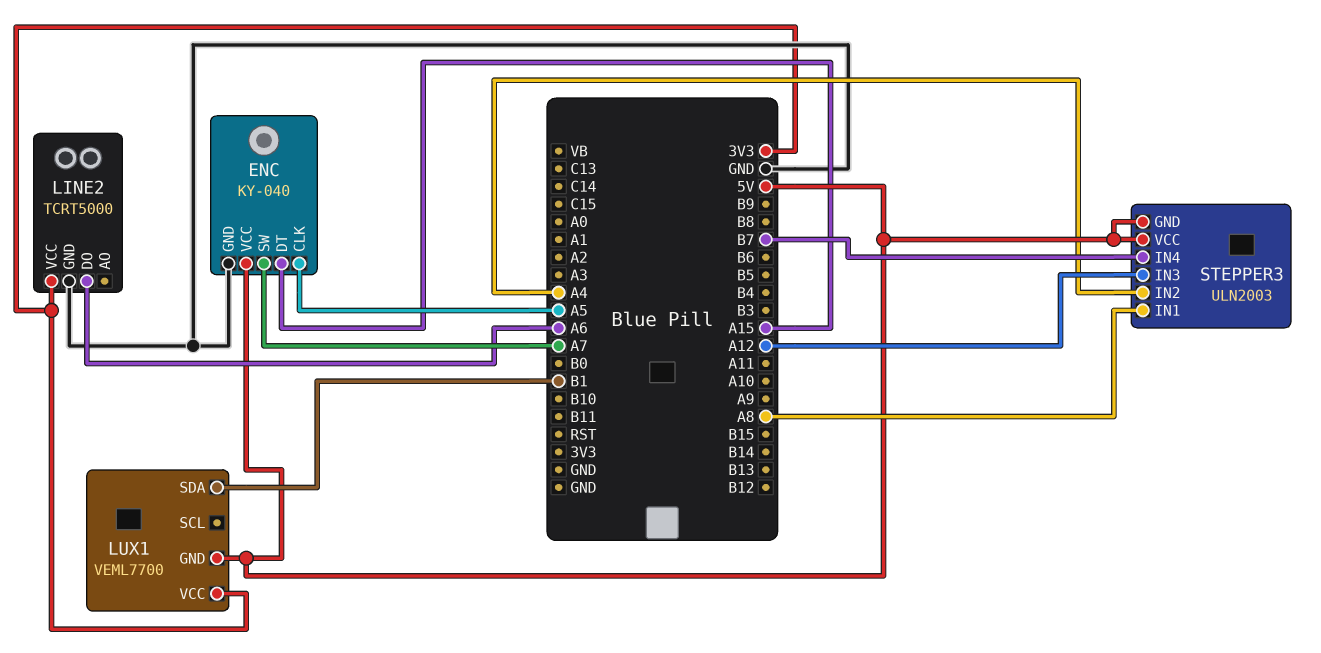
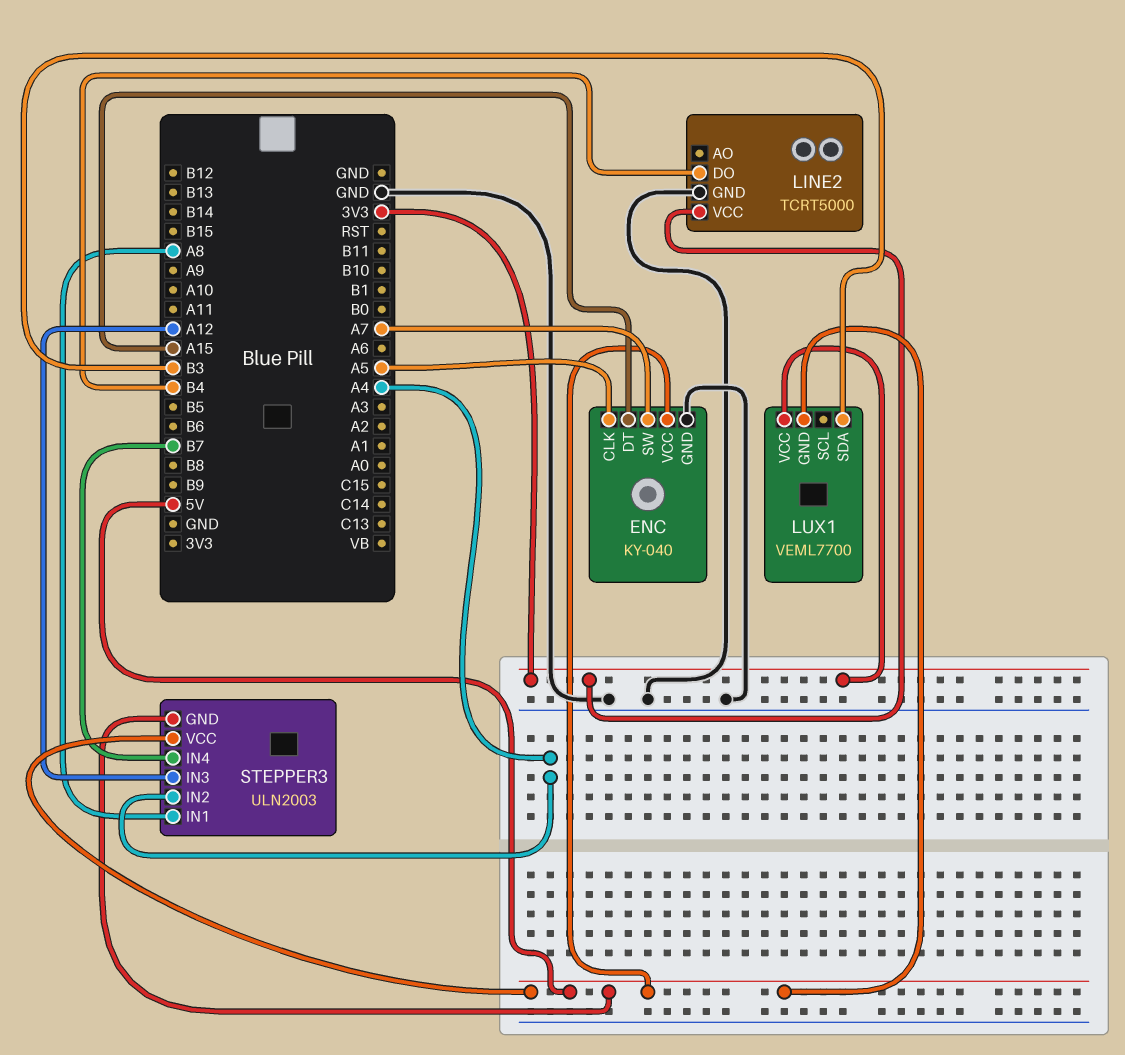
LINE2 pin DO: A6 -> B4
LUX1 pin SDA: B1 -> B3

